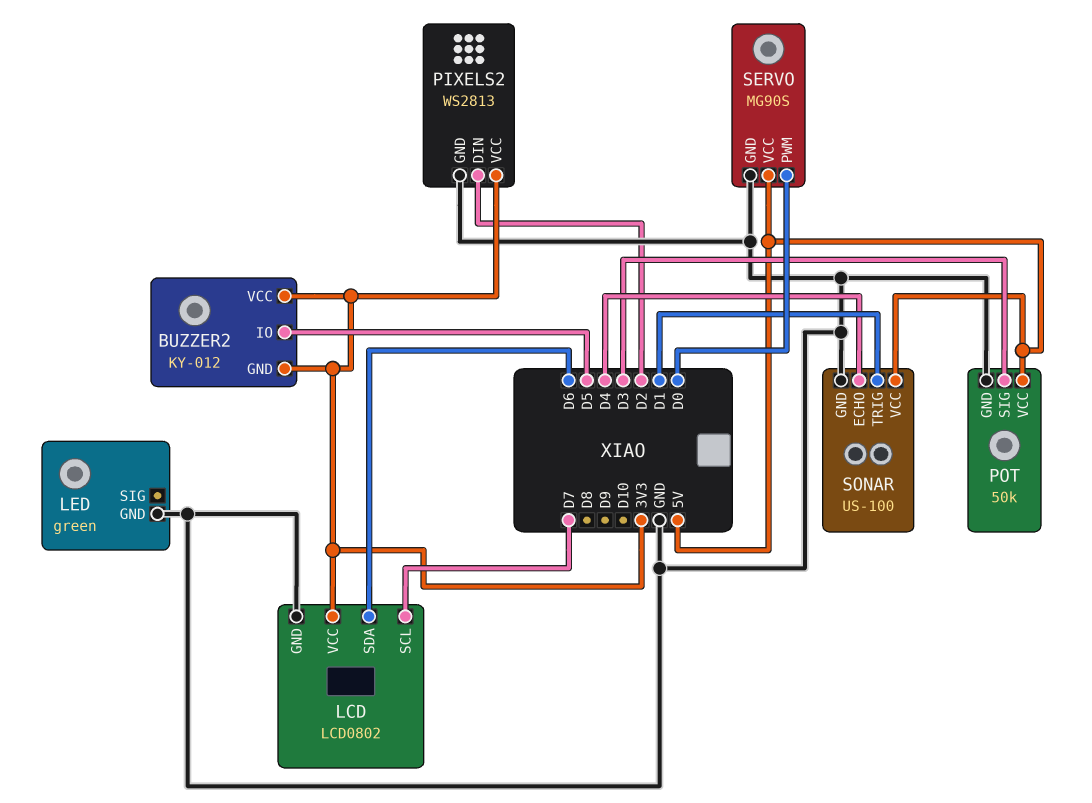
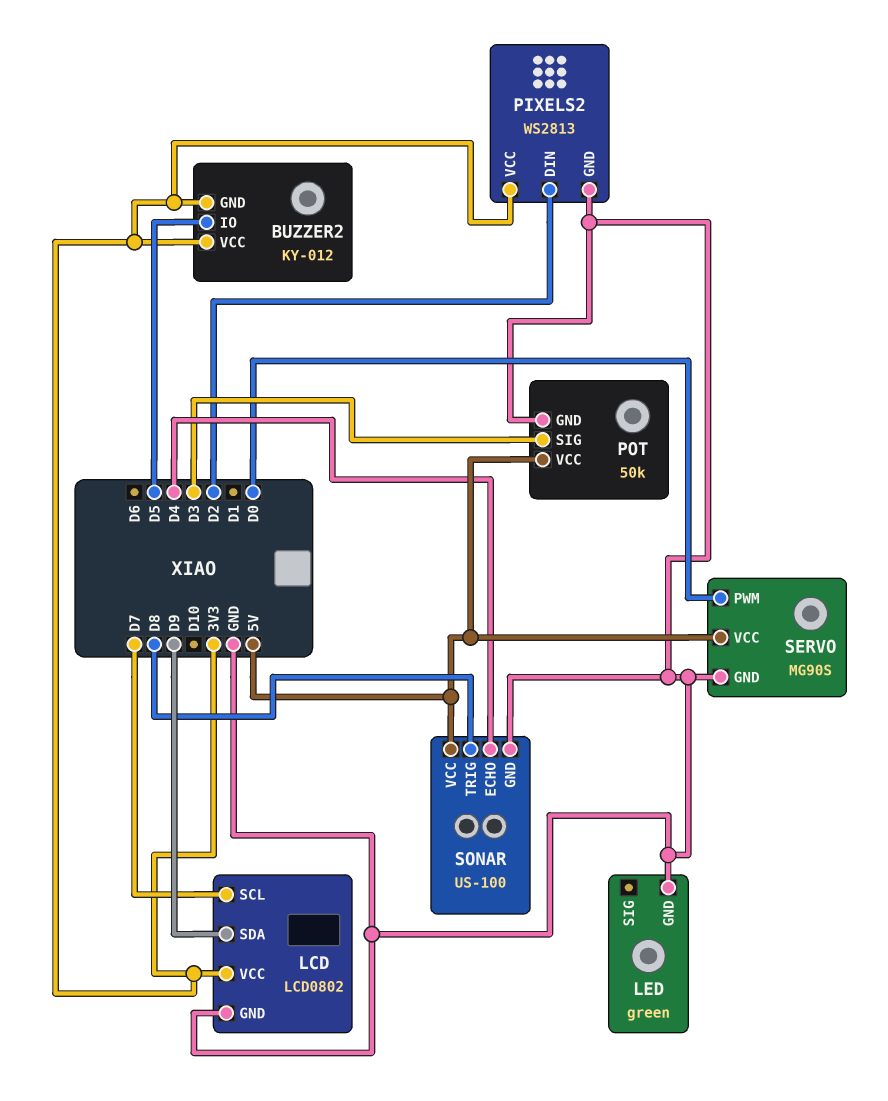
LCD pin SDA: D6 -> D9
SONAR pin TRIG: D1 -> D8

